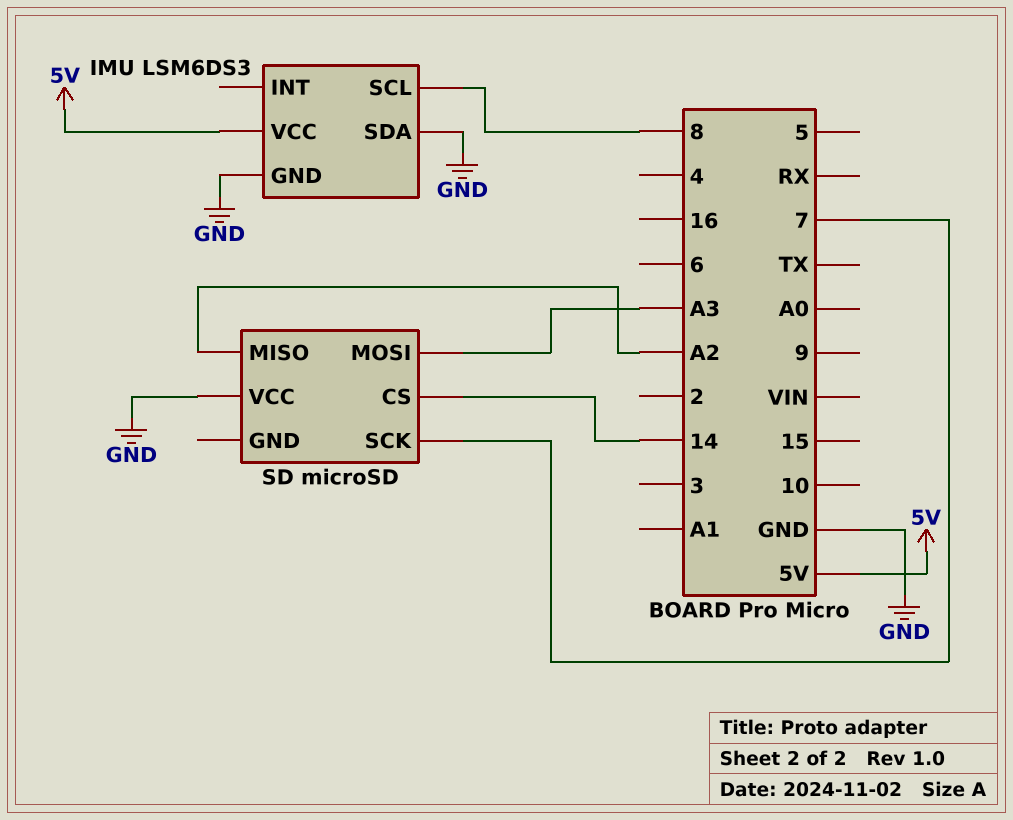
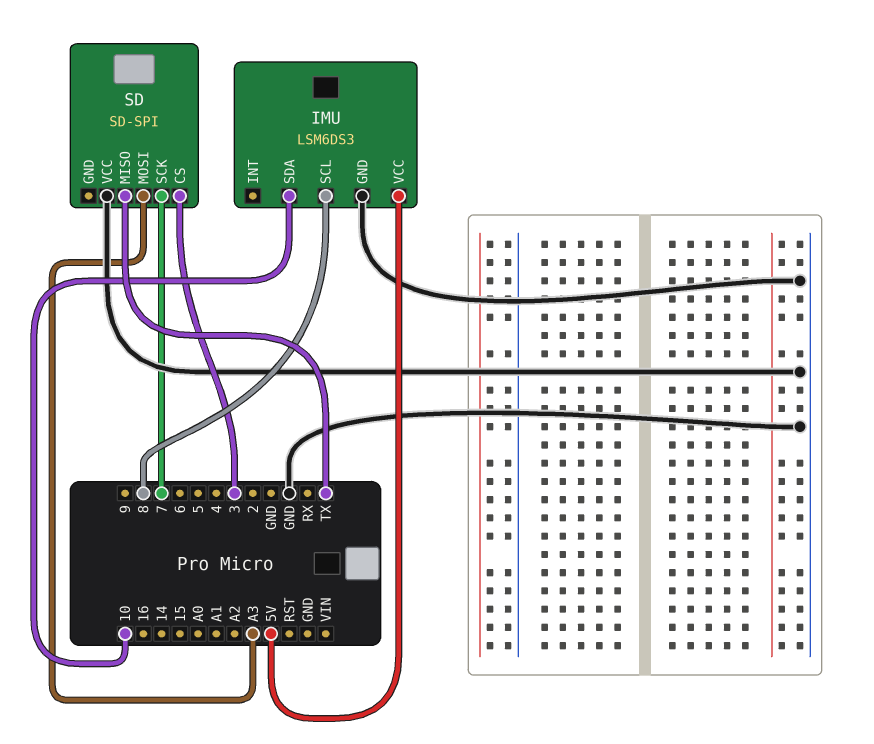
IMU pin SDA: GND -> 10
SD: microSD -> SD-SPI
SD pin CS: 14 -> 3
SD pin MISO: A2 -> TX

